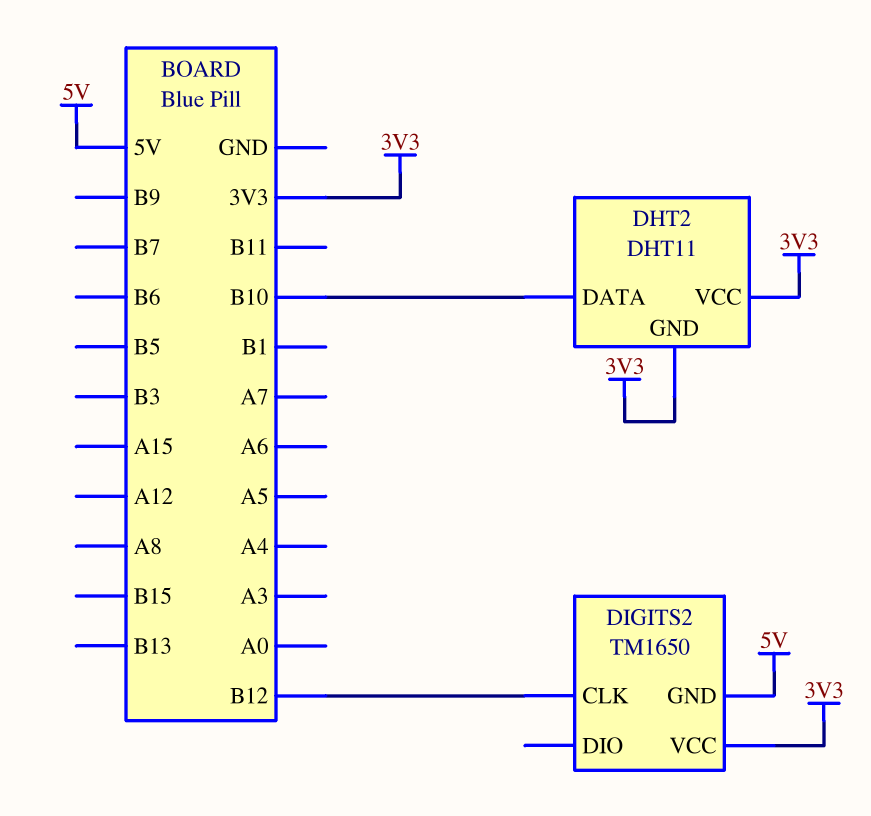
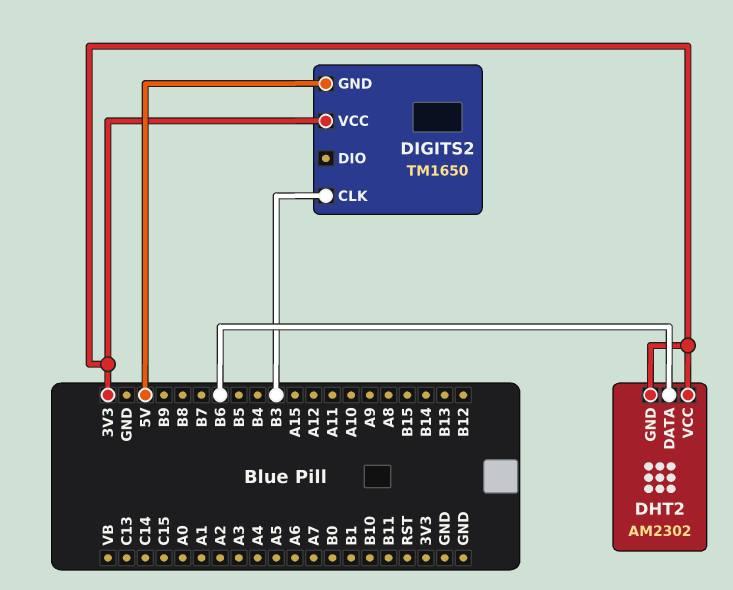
DHT2: DHT11 -> AM2302
DHT2 pin DATA: B10 -> B6
DIGITS2 pin CLK: B12 -> B3

